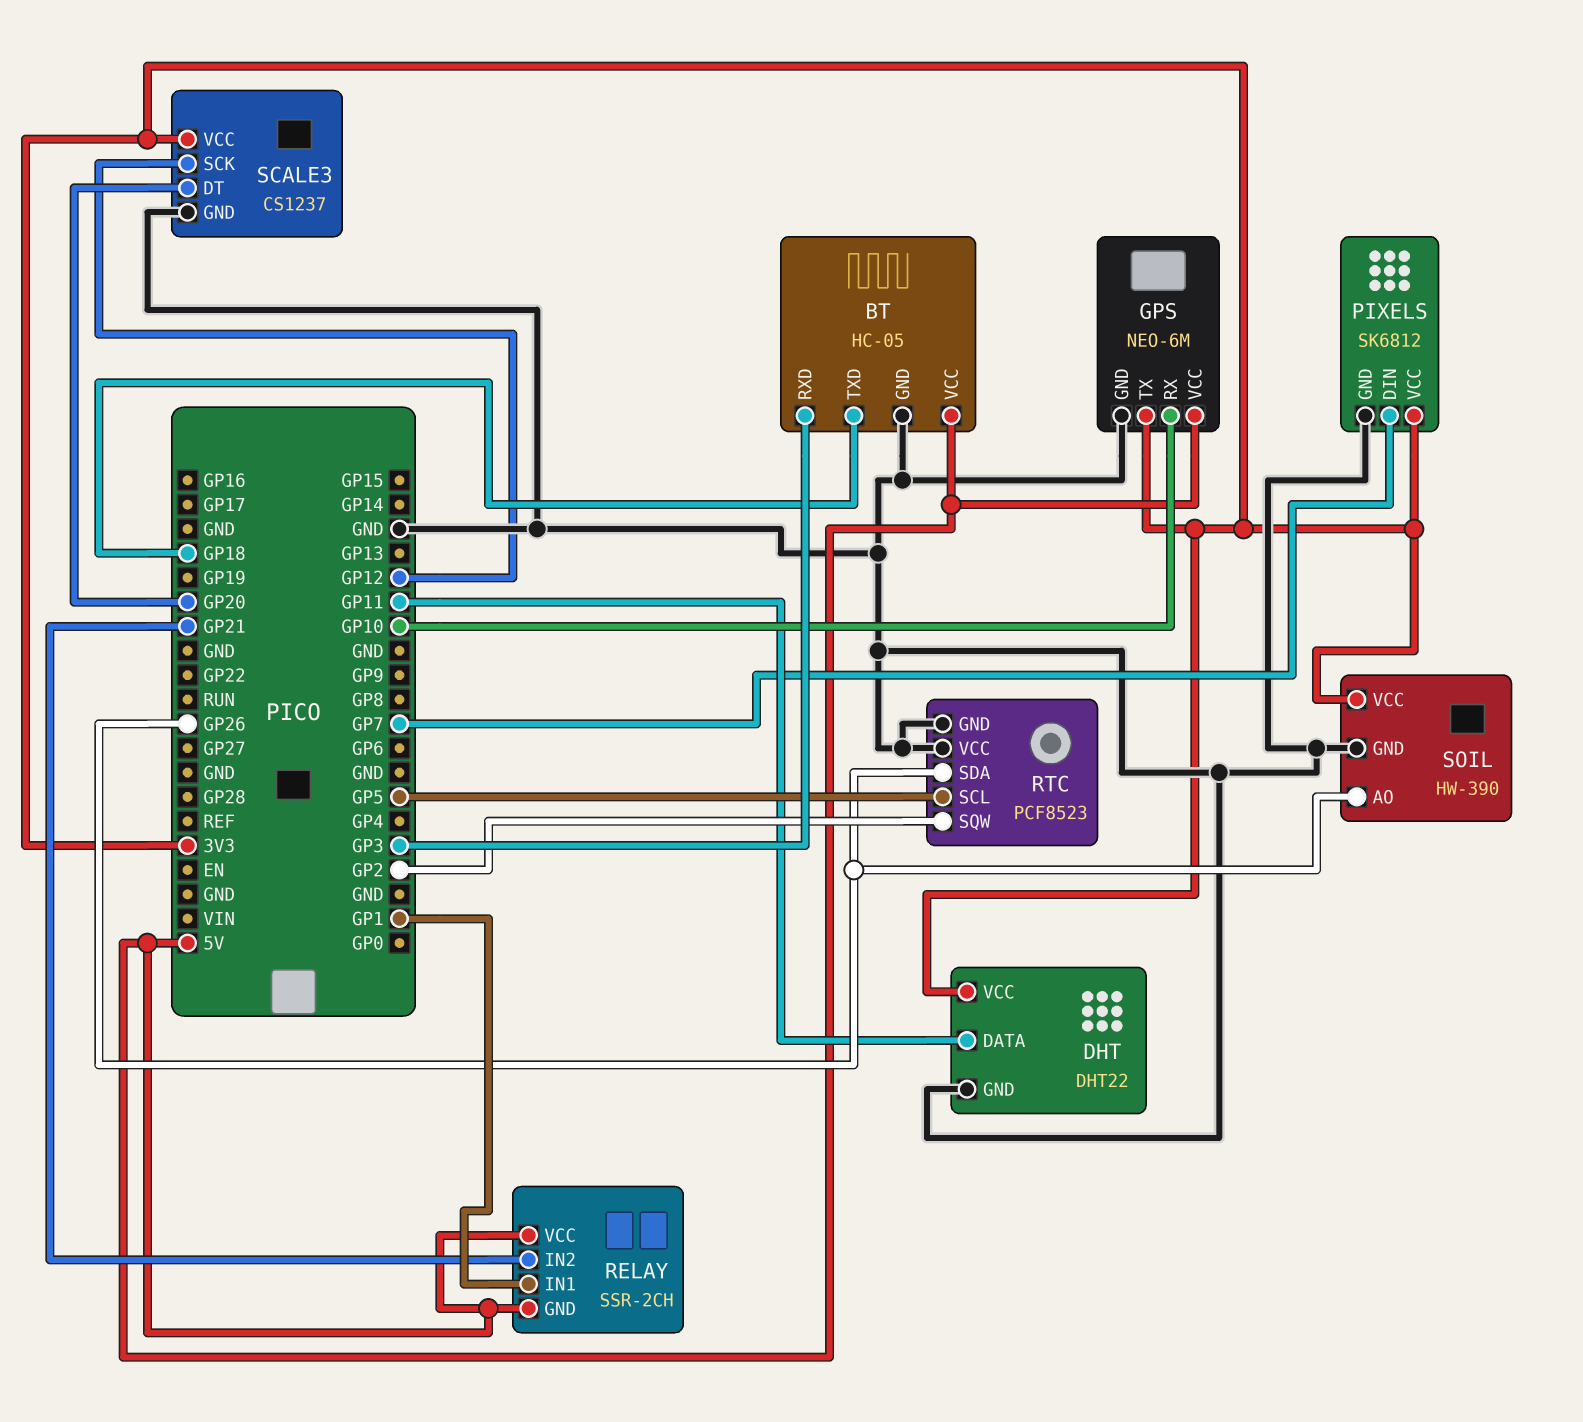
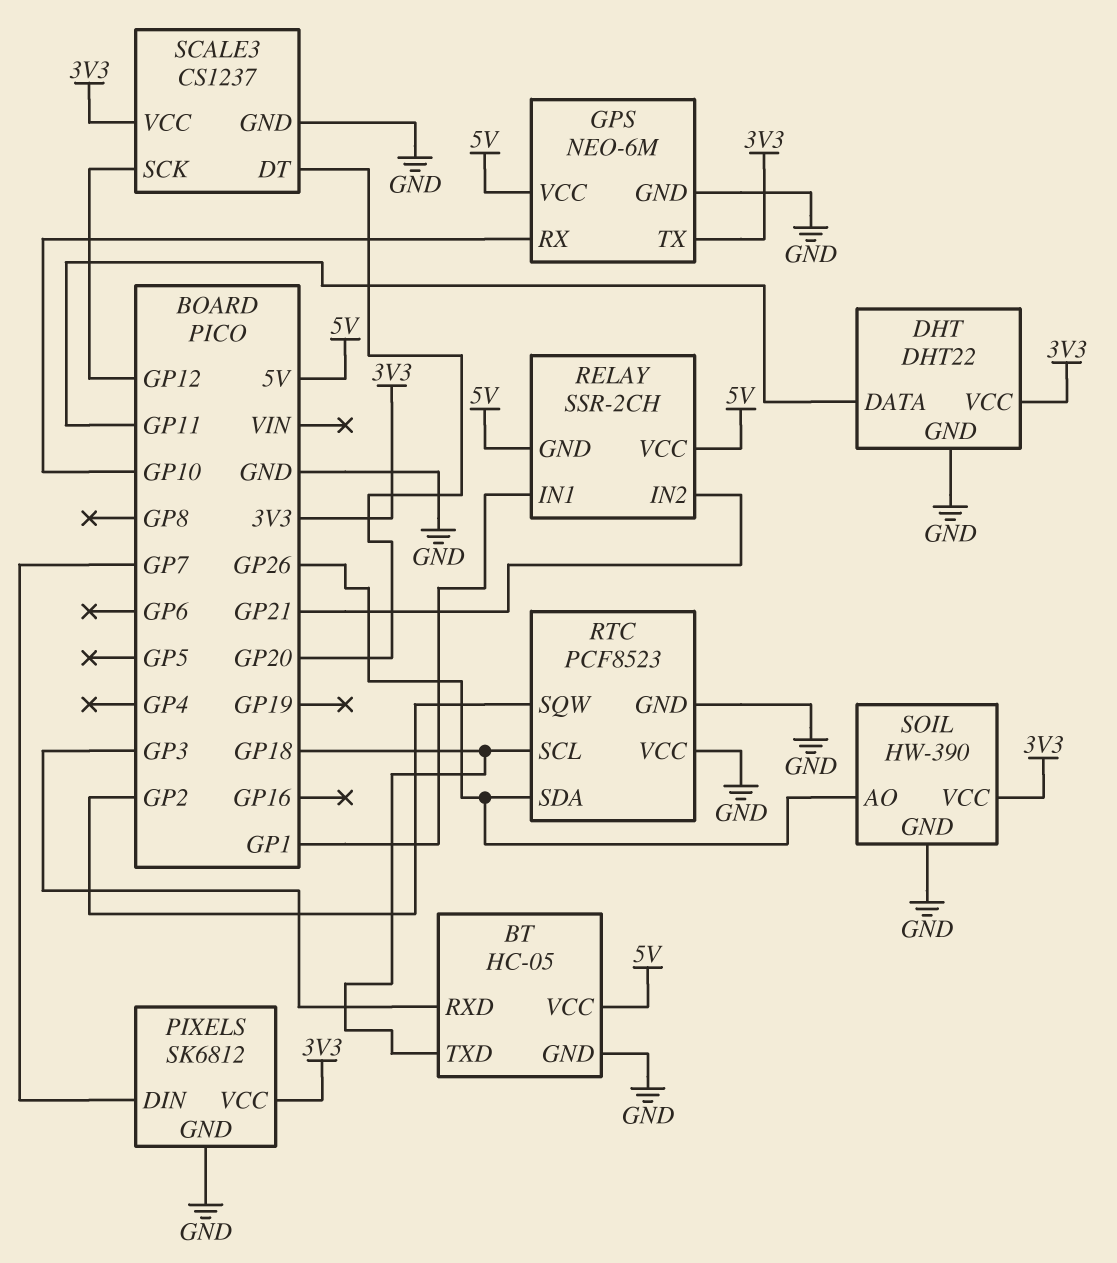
RTC pin SCL: GP5 -> GP18

